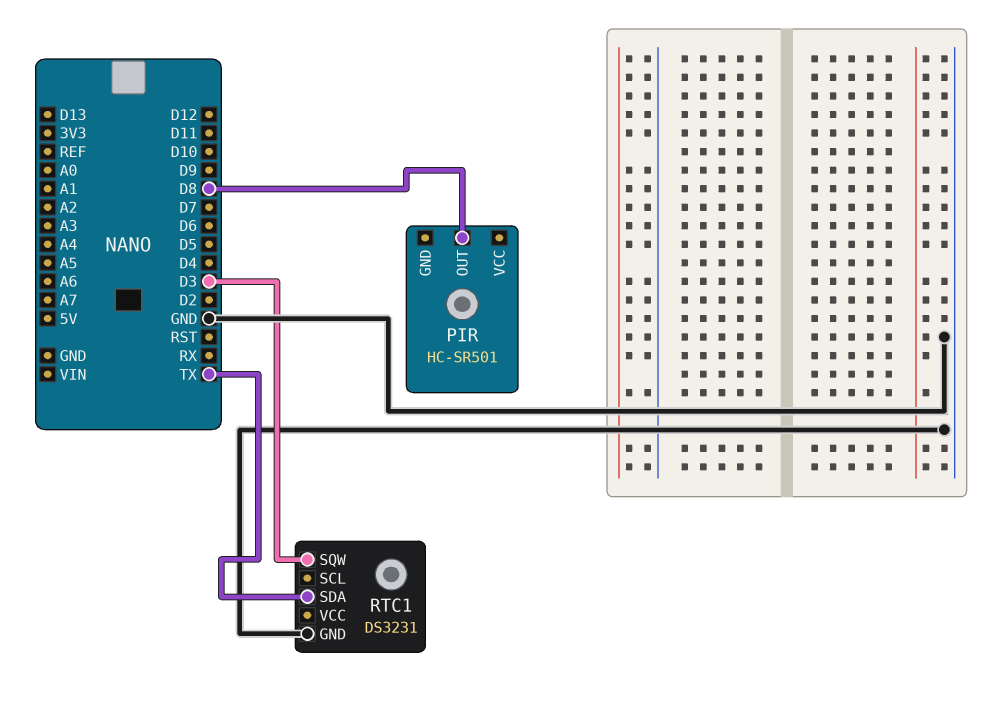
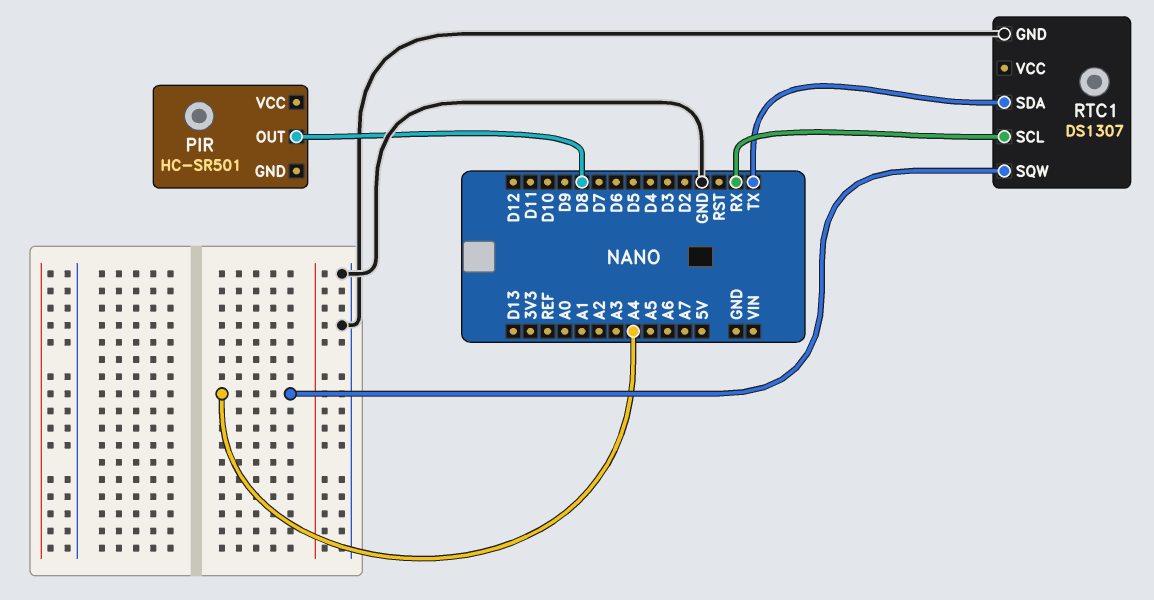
RTC1: DS3231 -> DS1307
RTC1 pin SCL: none -> RX
RTC1 pin SQW: D3 -> A4

